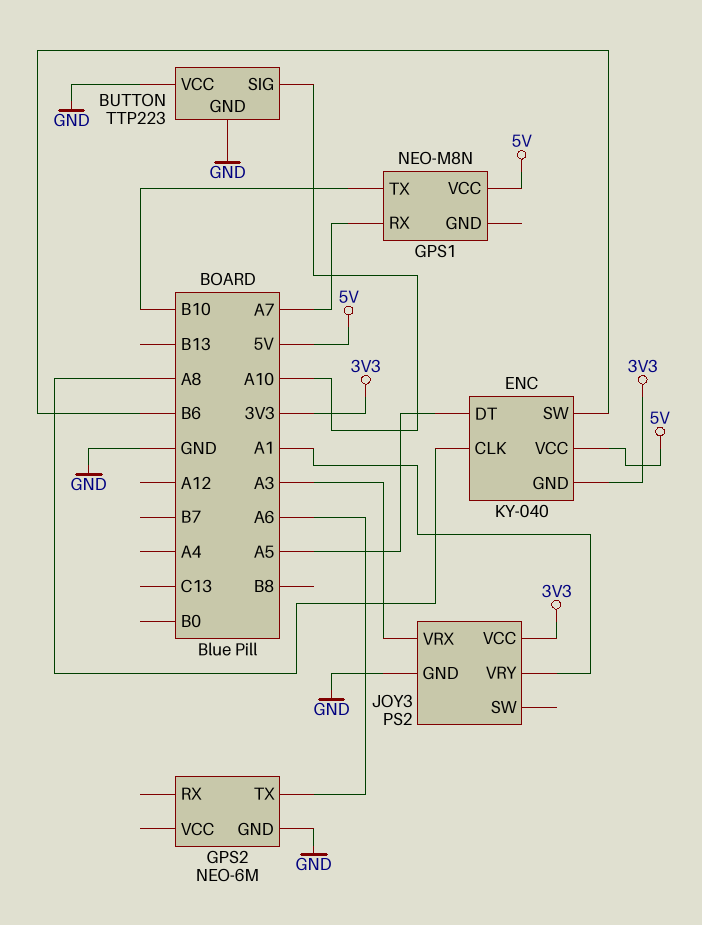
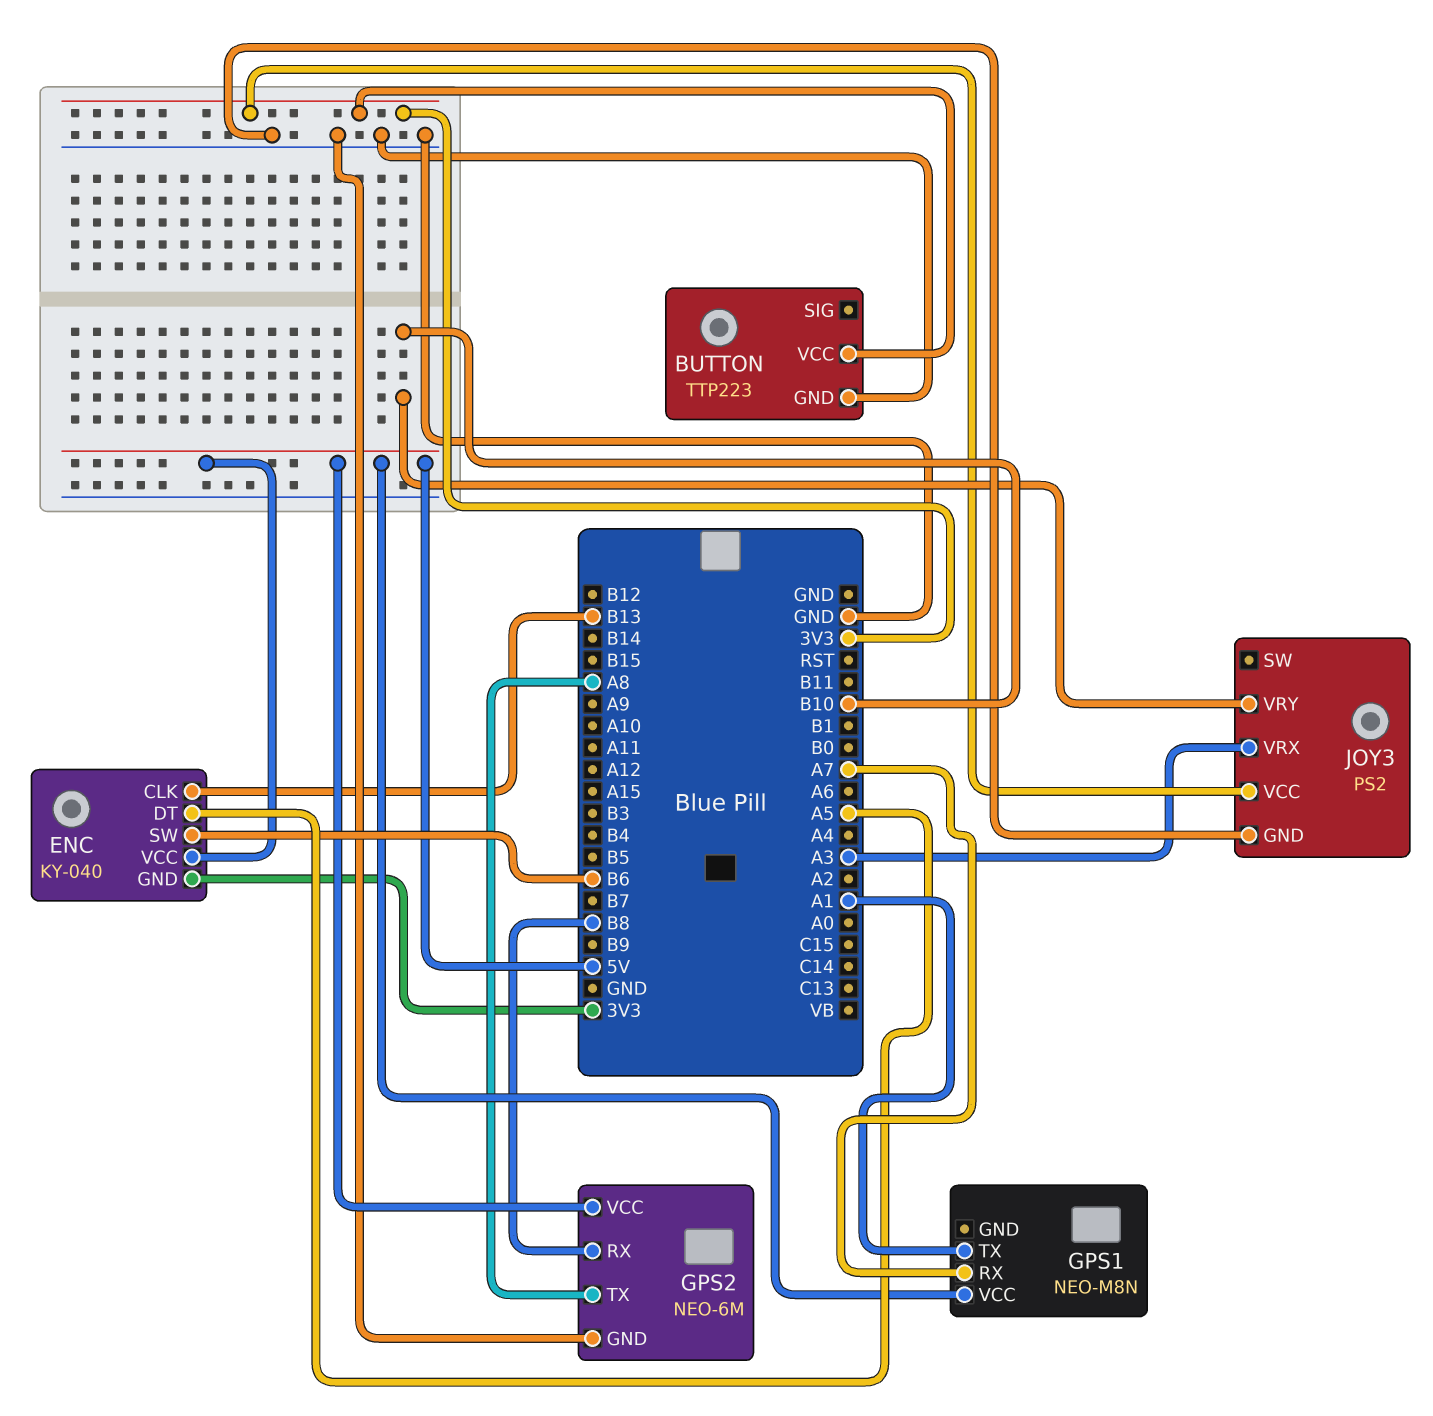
BUTTON pin SIG: A10 -> none
BUTTON pin VCC: GND -> 3V3
ENC pin CLK: A8 -> B13
GPS1 pin TX: B10 -> A1
GPS2 pin RX: none -> B8
GPS2 pin TX: A6 -> A8
GPS2 pin VCC: none -> 5V
JOY3 pin VRY: A1 -> B10

